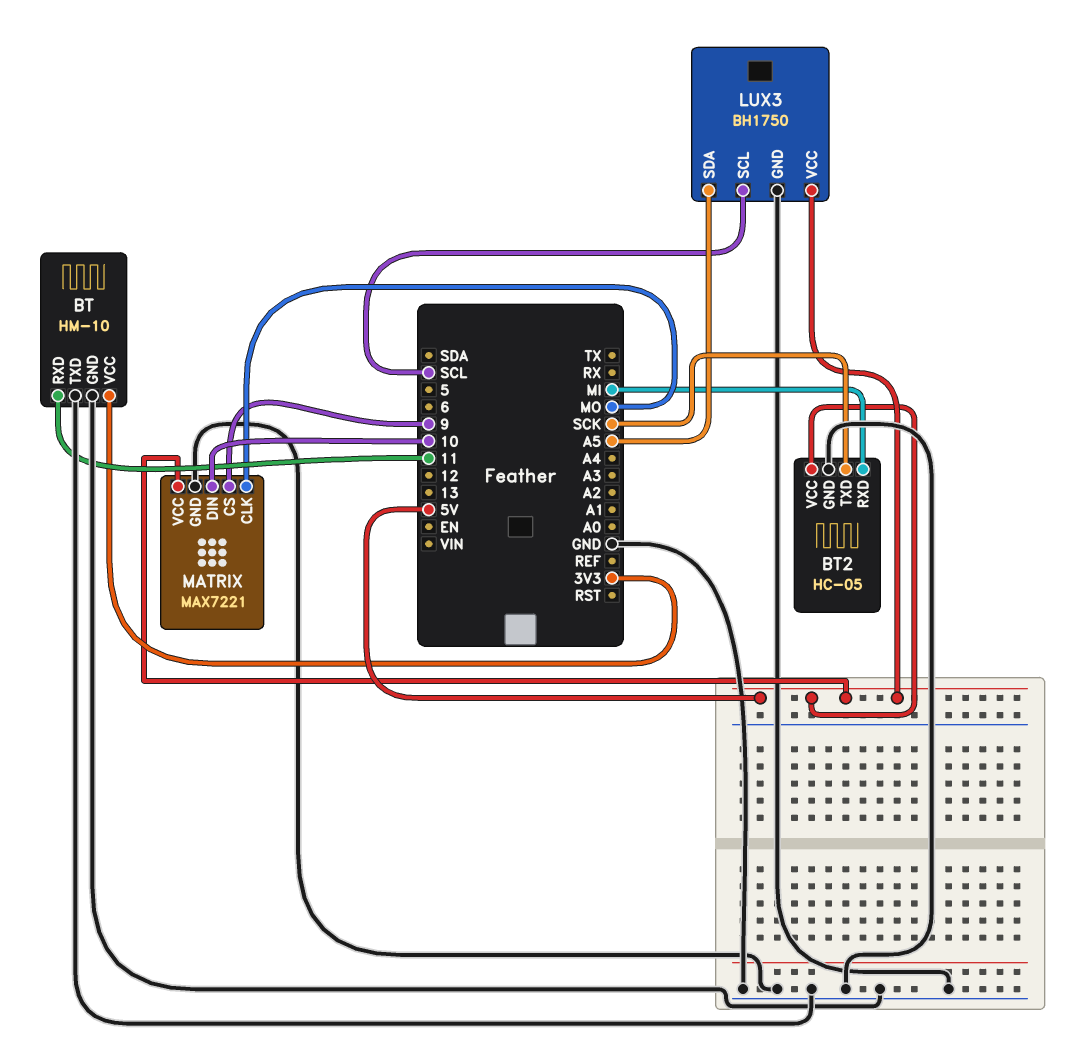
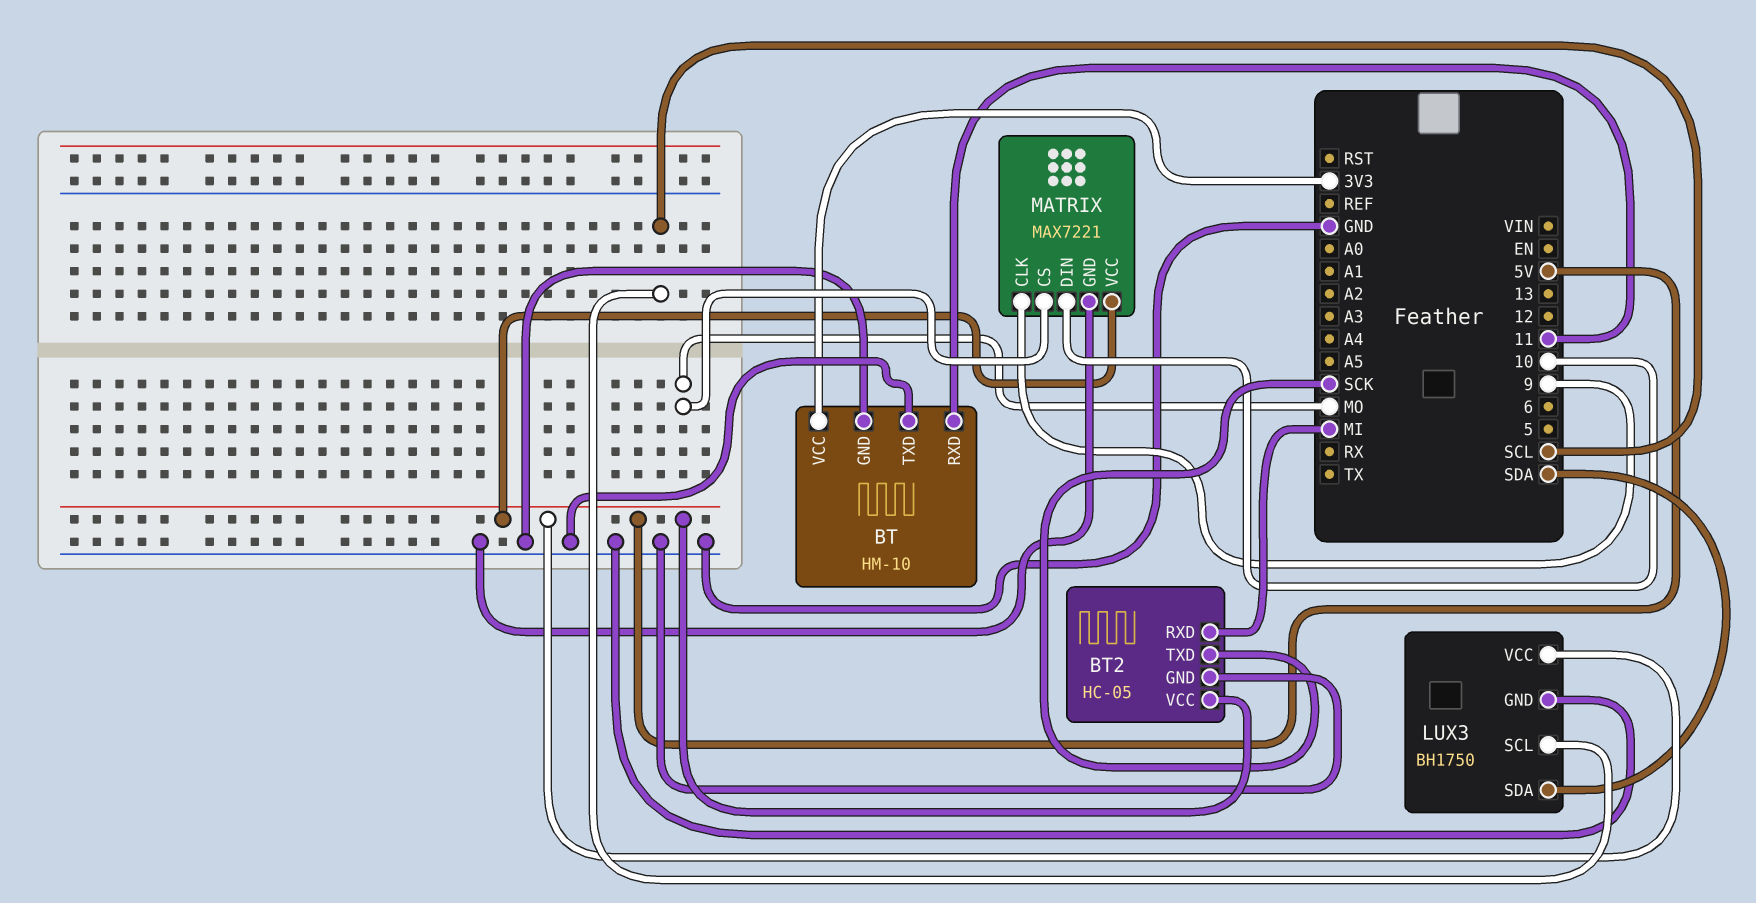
LUX3 pin SDA: A5 -> SDA
MATRIX pin CLK: MO -> 9
MATRIX pin CS: 9 -> MO

